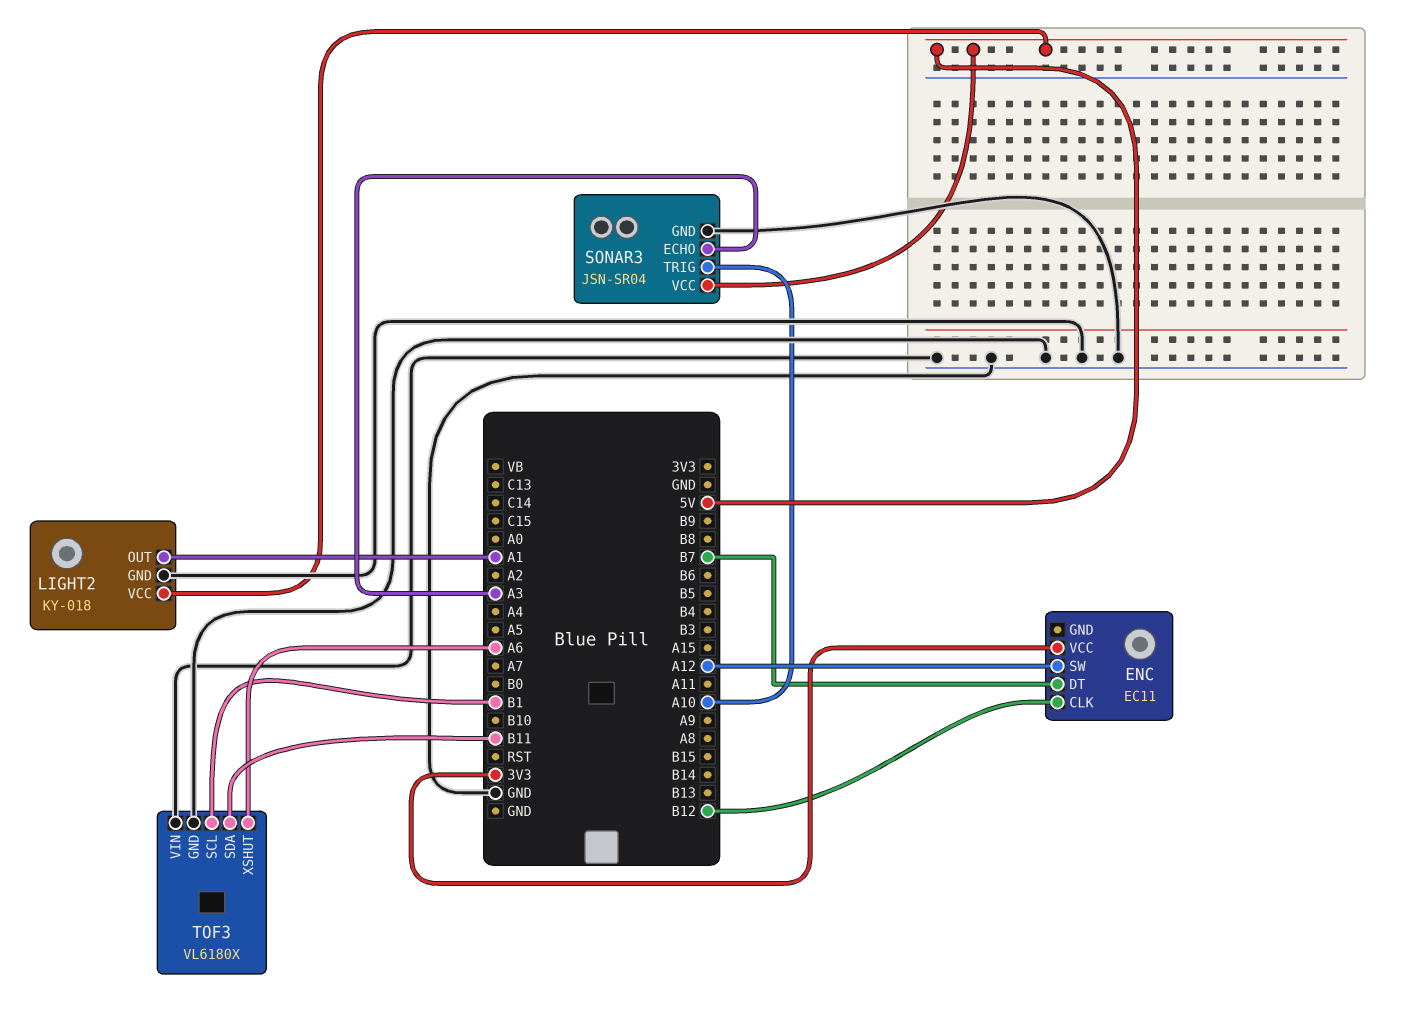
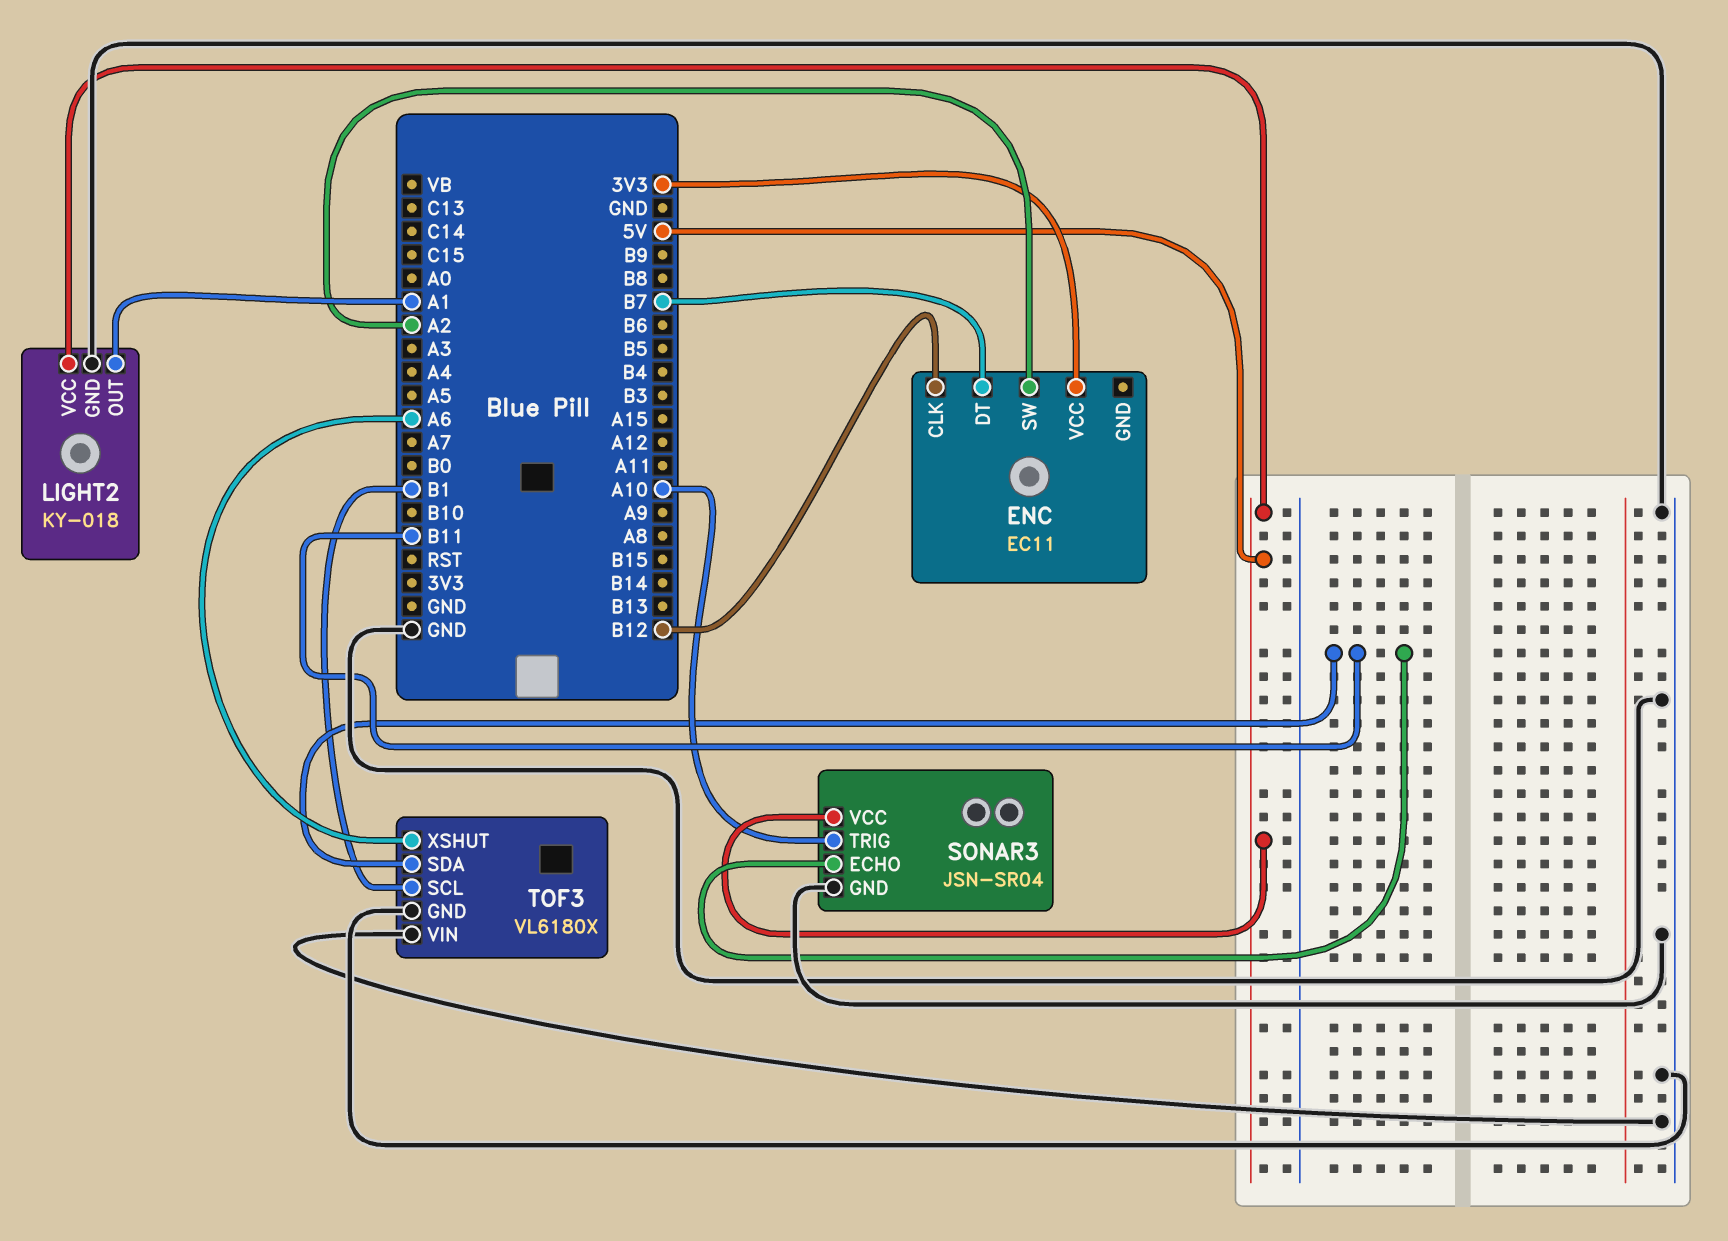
ENC pin SW: A12 -> A2
SONAR3 pin ECHO: A3 -> B11

